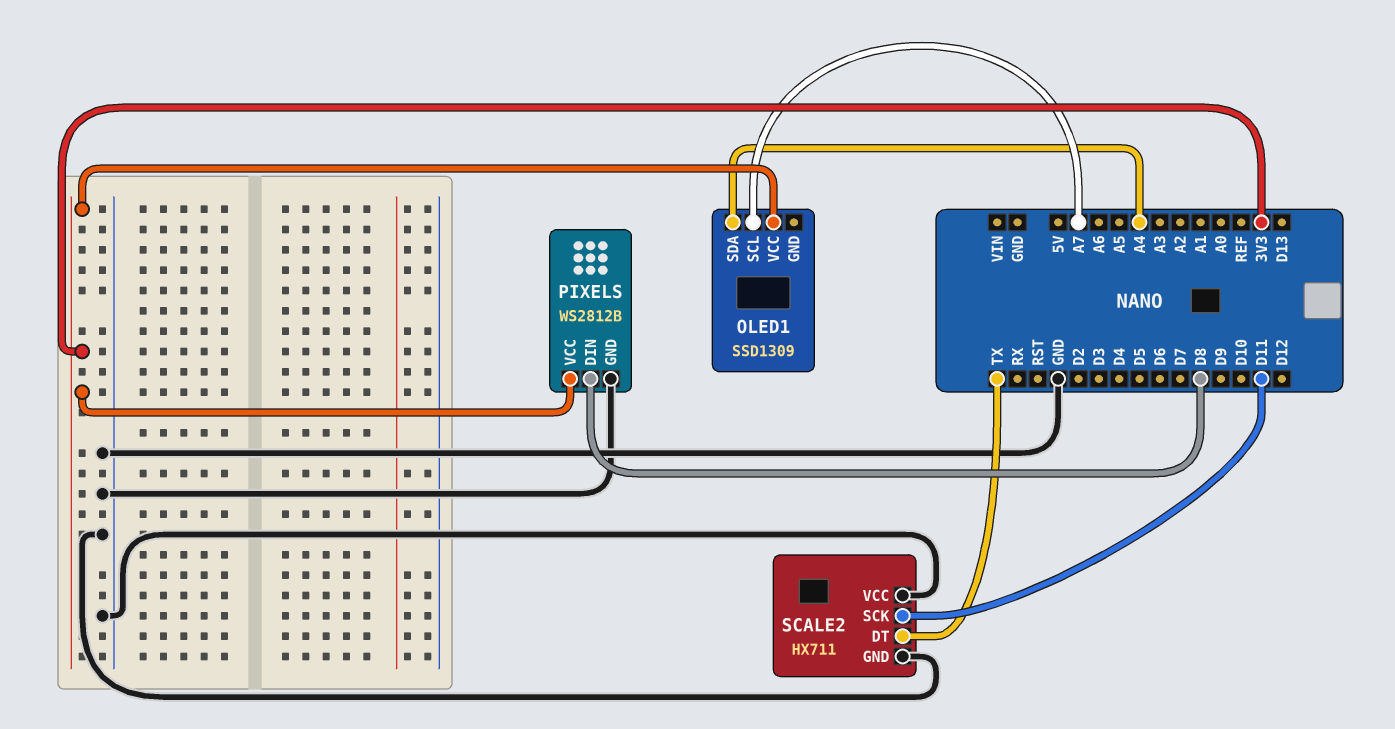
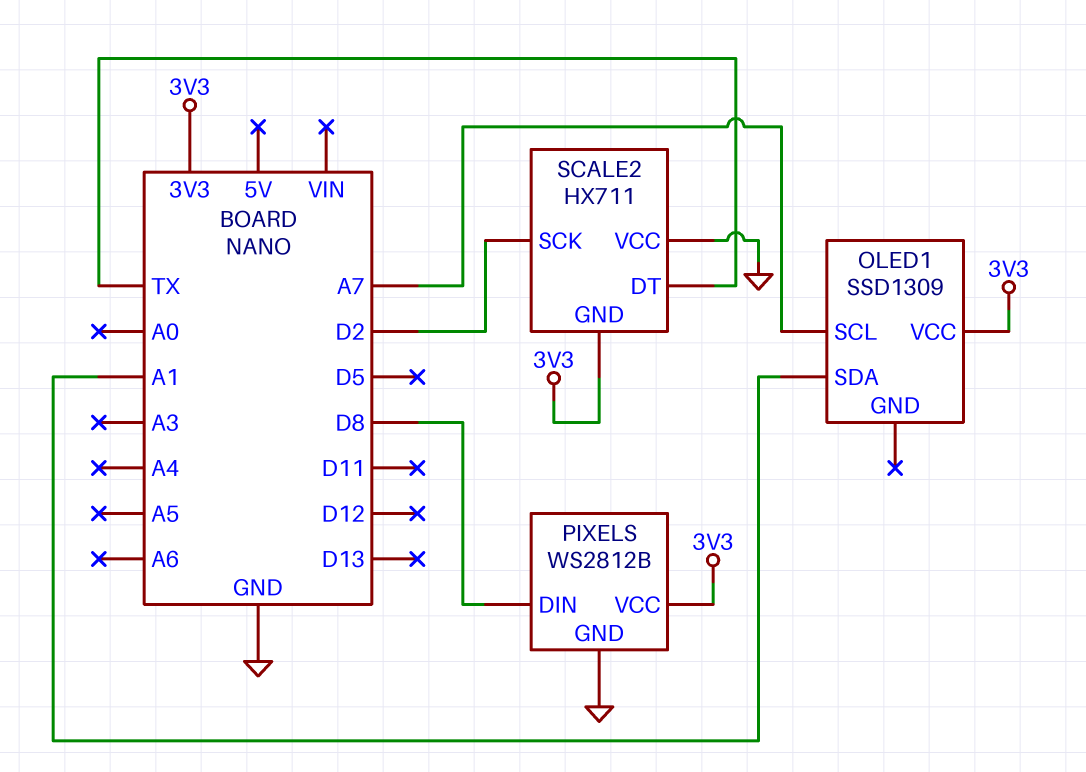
OLED1 pin SDA: A4 -> A1
SCALE2 pin GND: GND -> 3V3
SCALE2 pin SCK: D11 -> D2

